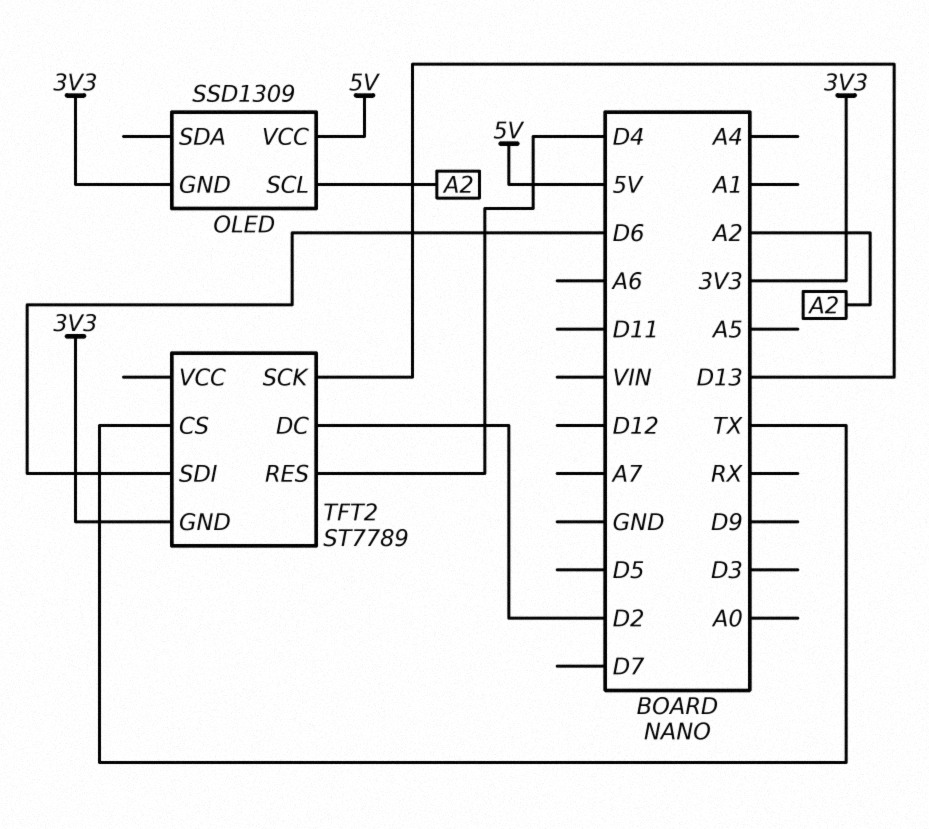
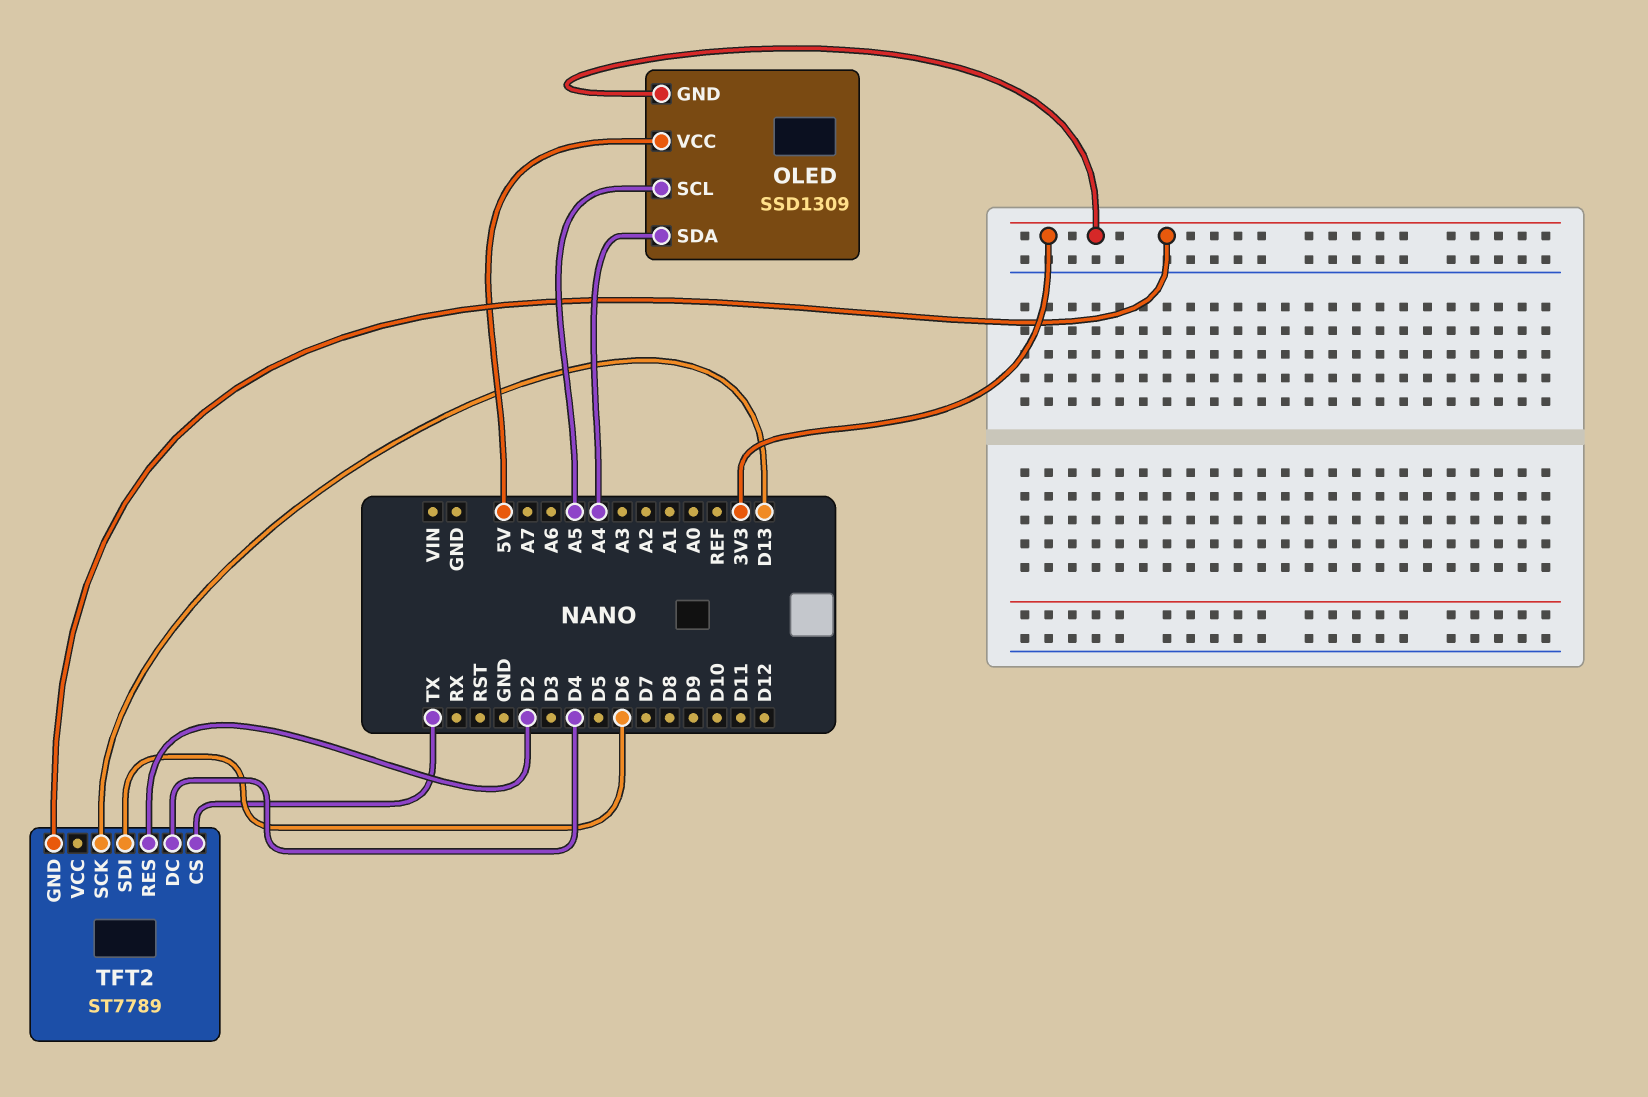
OLED pin SCL: A2 -> A5
OLED pin SDA: none -> A4
TFT2 pin DC: D2 -> D4
TFT2 pin RES: D4 -> D2

